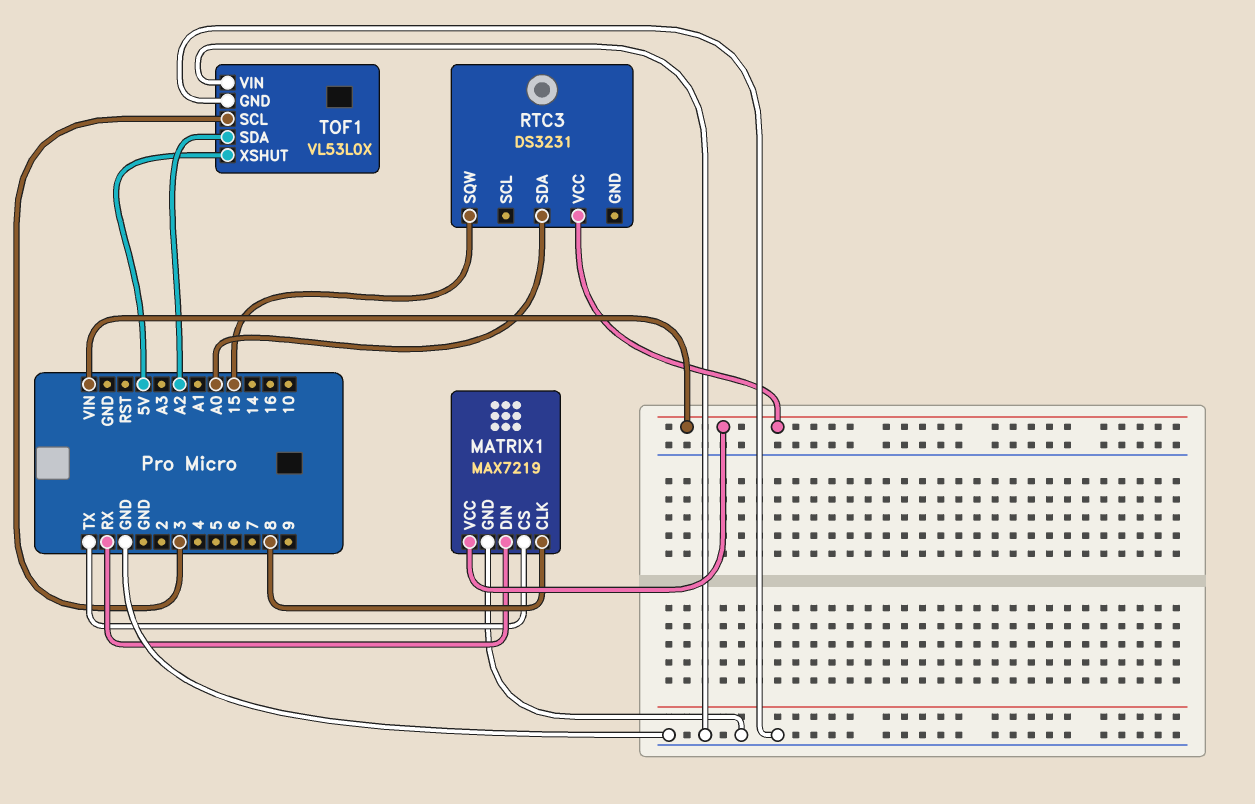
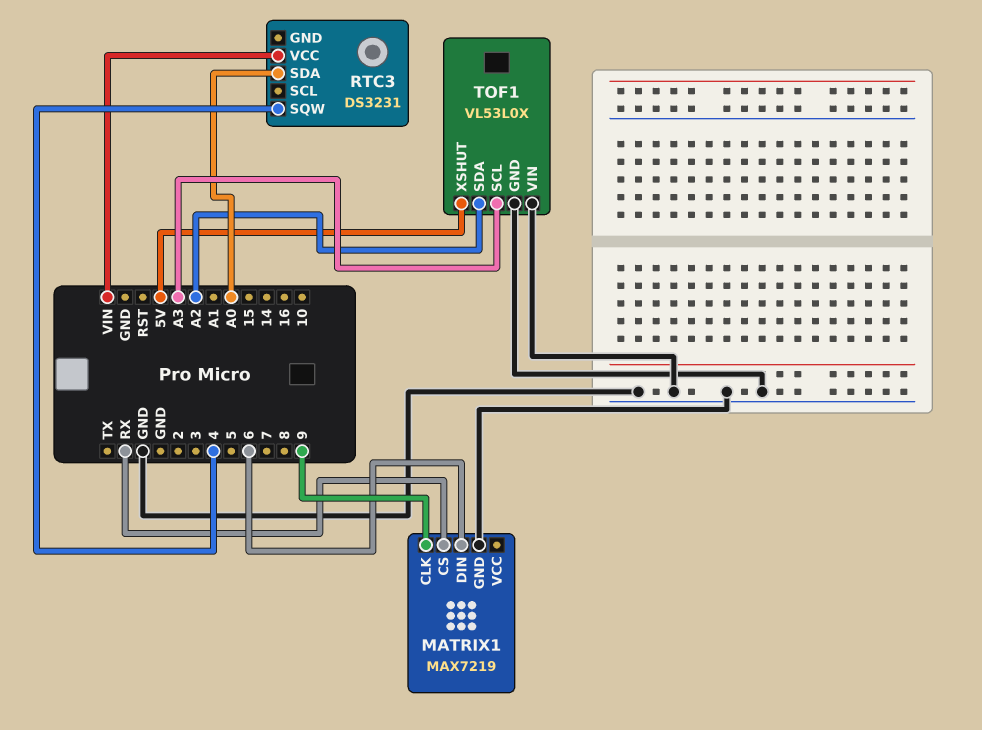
MATRIX1 pin CLK: 8 -> 9
MATRIX1 pin CS: TX -> RX
MATRIX1 pin DIN: RX -> 6
MATRIX1 pin VCC: VIN -> none
RTC3 pin SQW: 15 -> 4
TOF1 pin SCL: 3 -> A3

